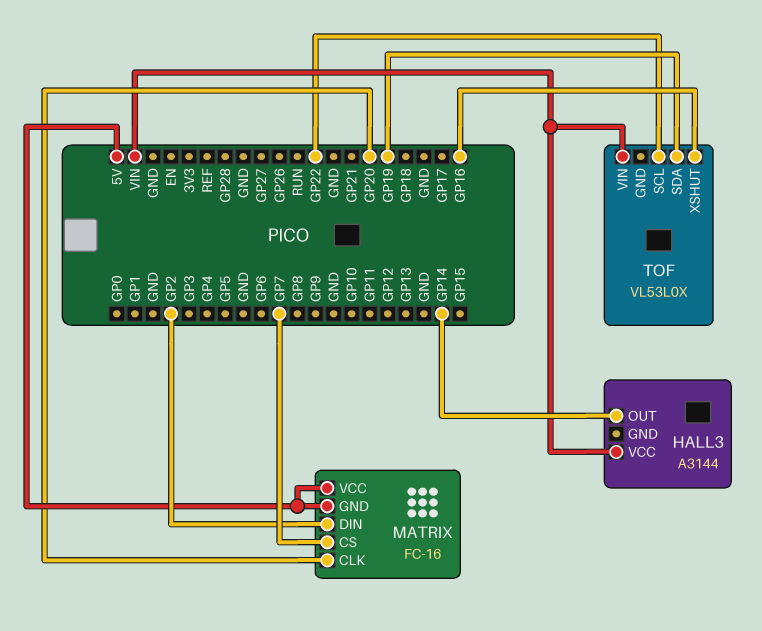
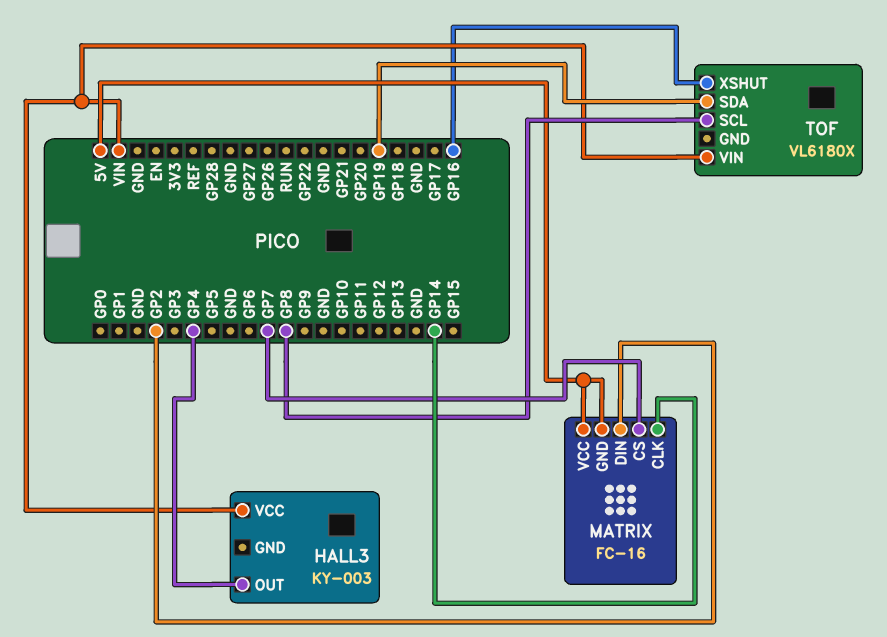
HALL3: A3144 -> KY-003
HALL3 pin OUT: GP14 -> GP4
MATRIX pin CLK: GP20 -> GP14
TOF: VL53L0X -> VL6180X
TOF pin SCL: GP22 -> GP8

